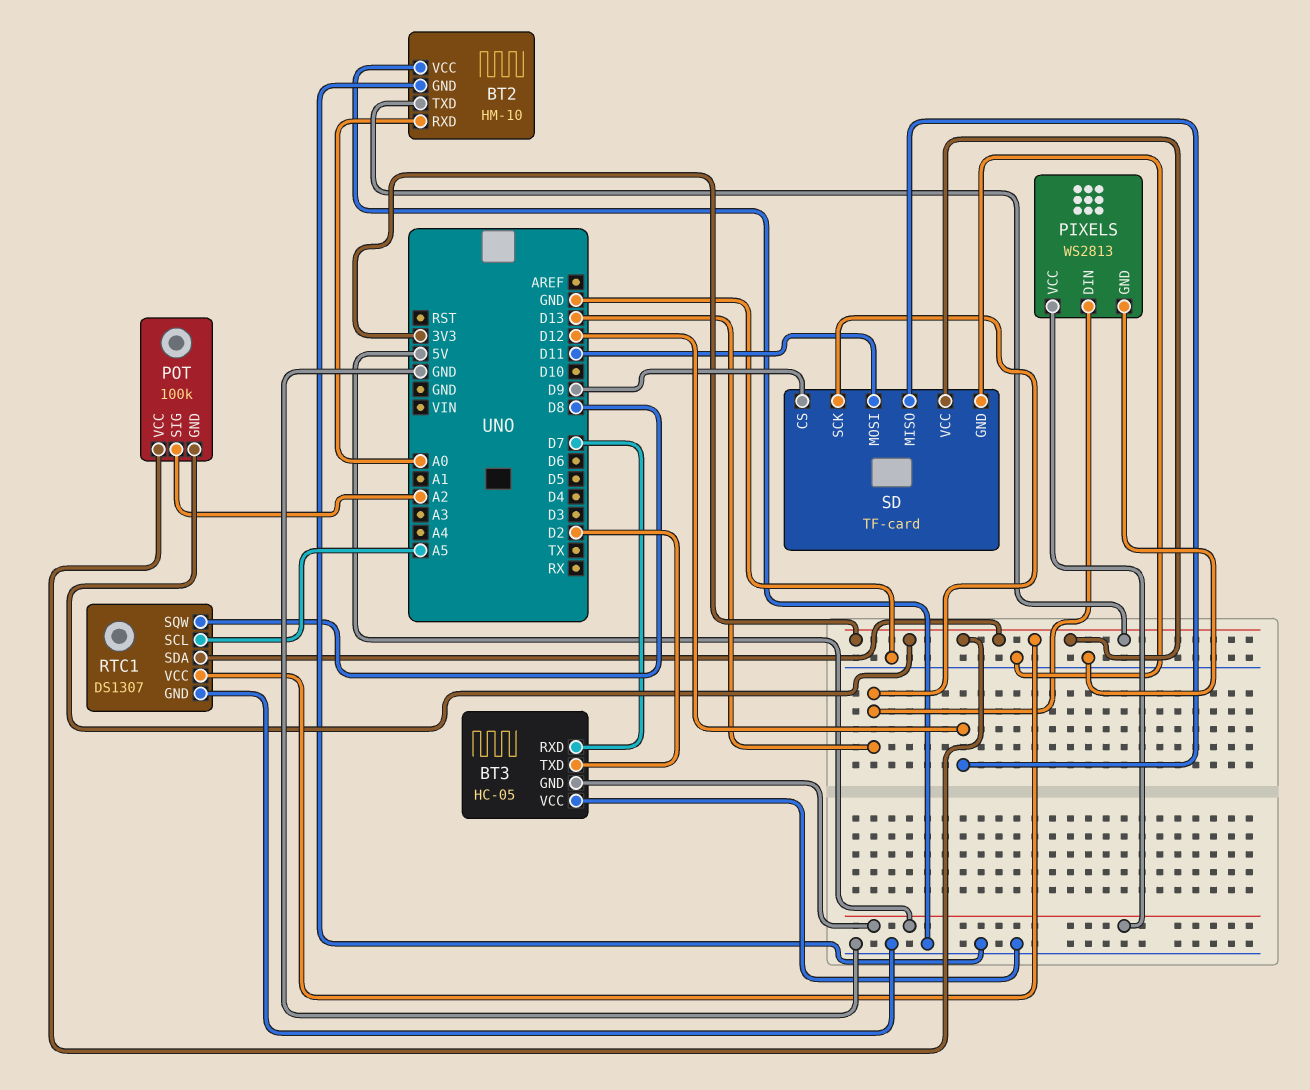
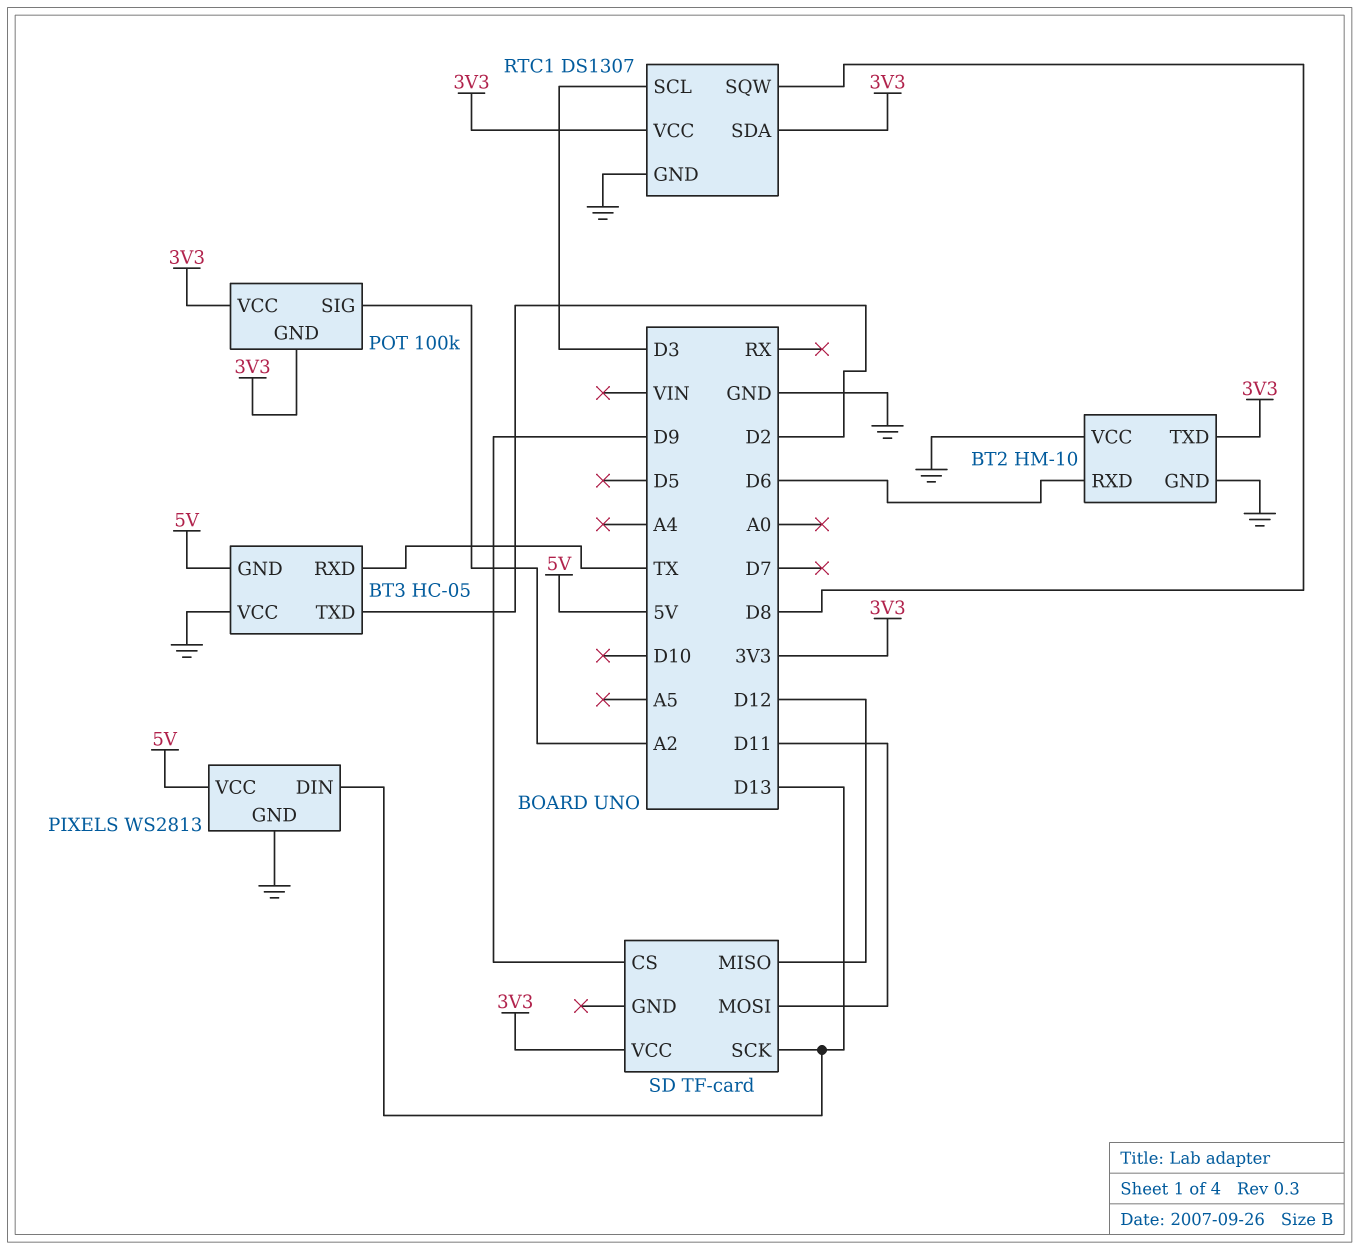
BT2 pin RXD: A0 -> D6
BT3 pin RXD: D7 -> TX
RTC1 pin SCL: A5 -> D3
SD pin GND: GND -> none

